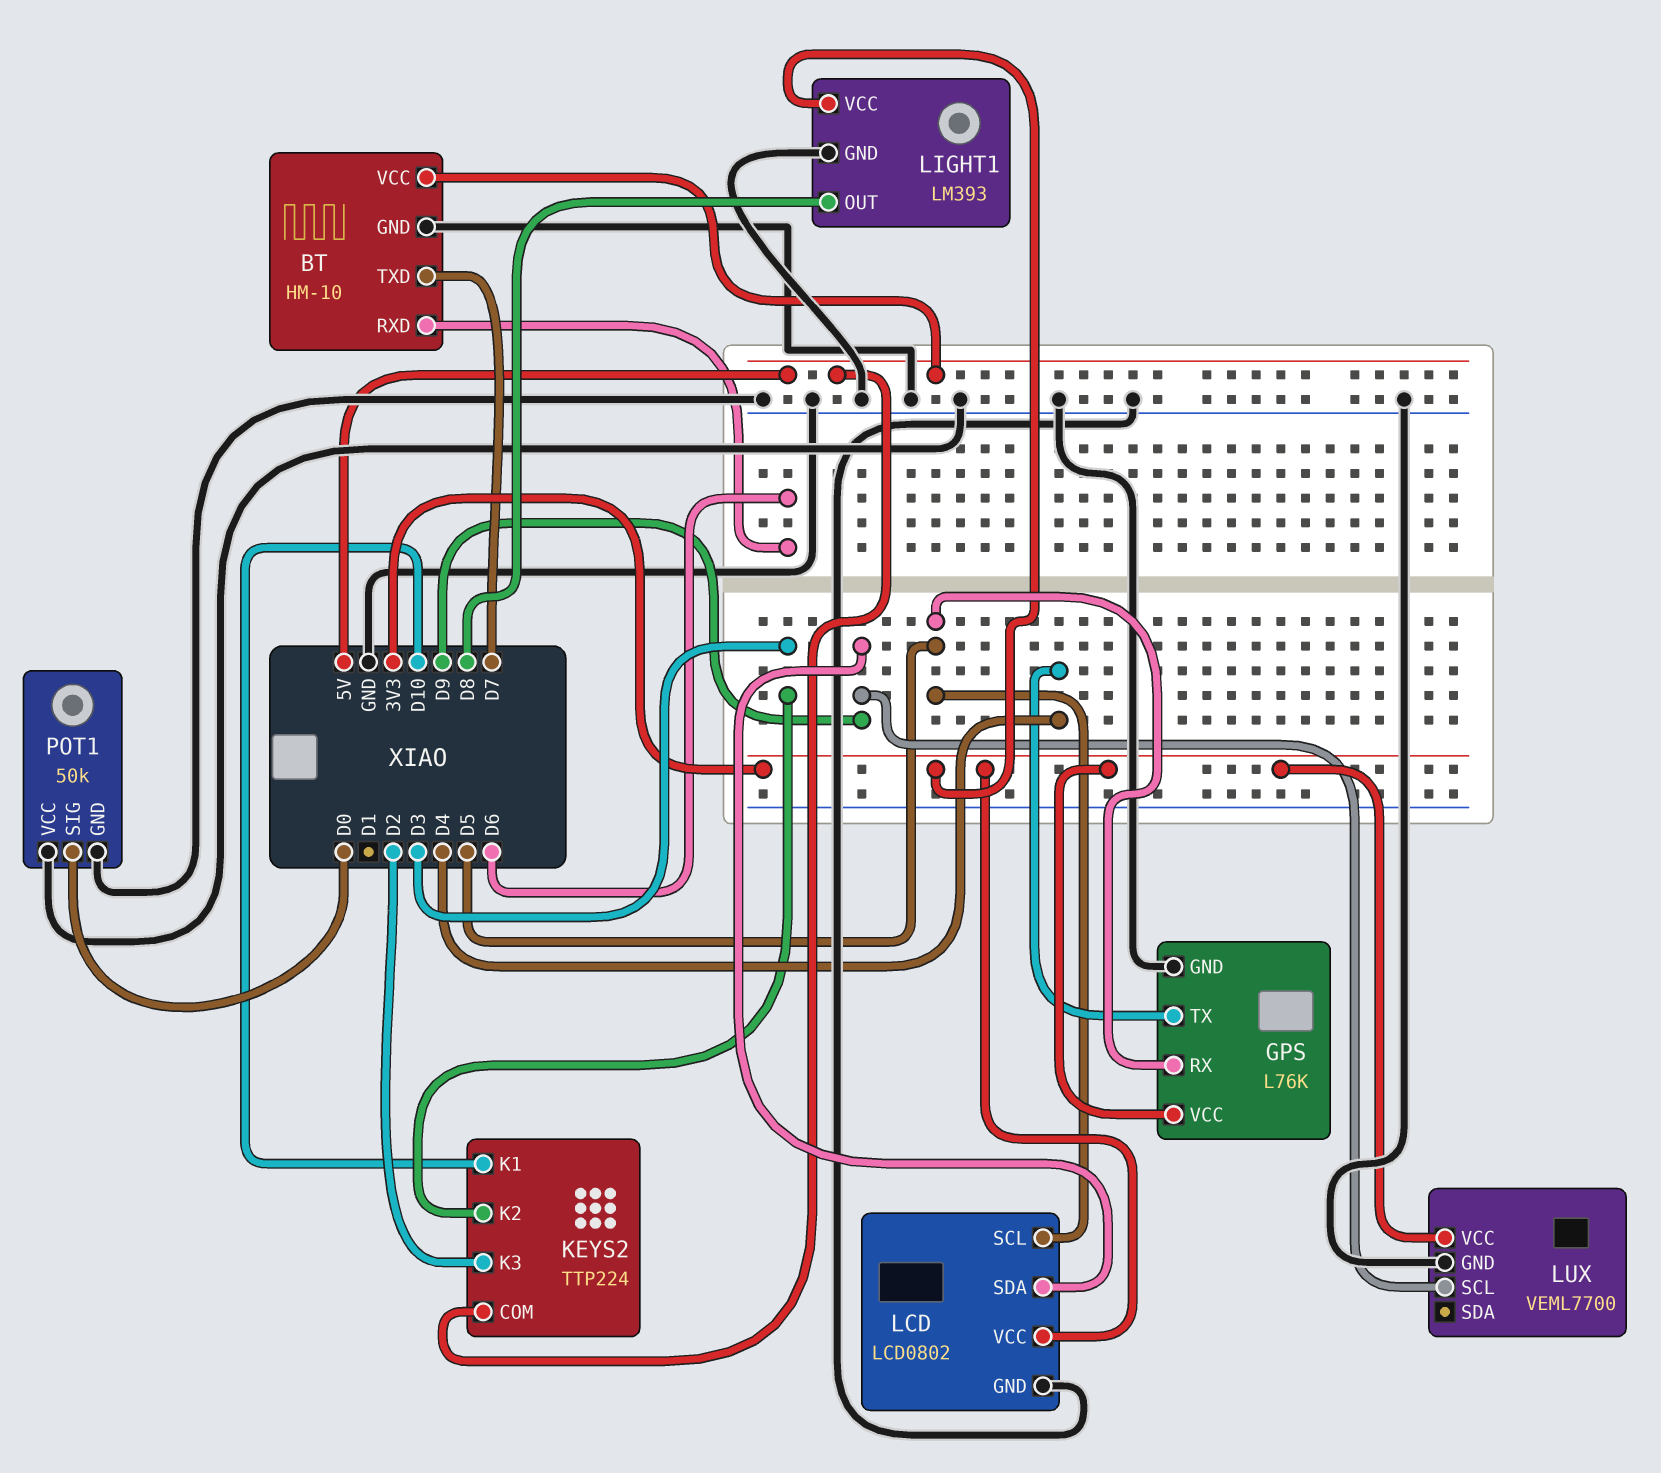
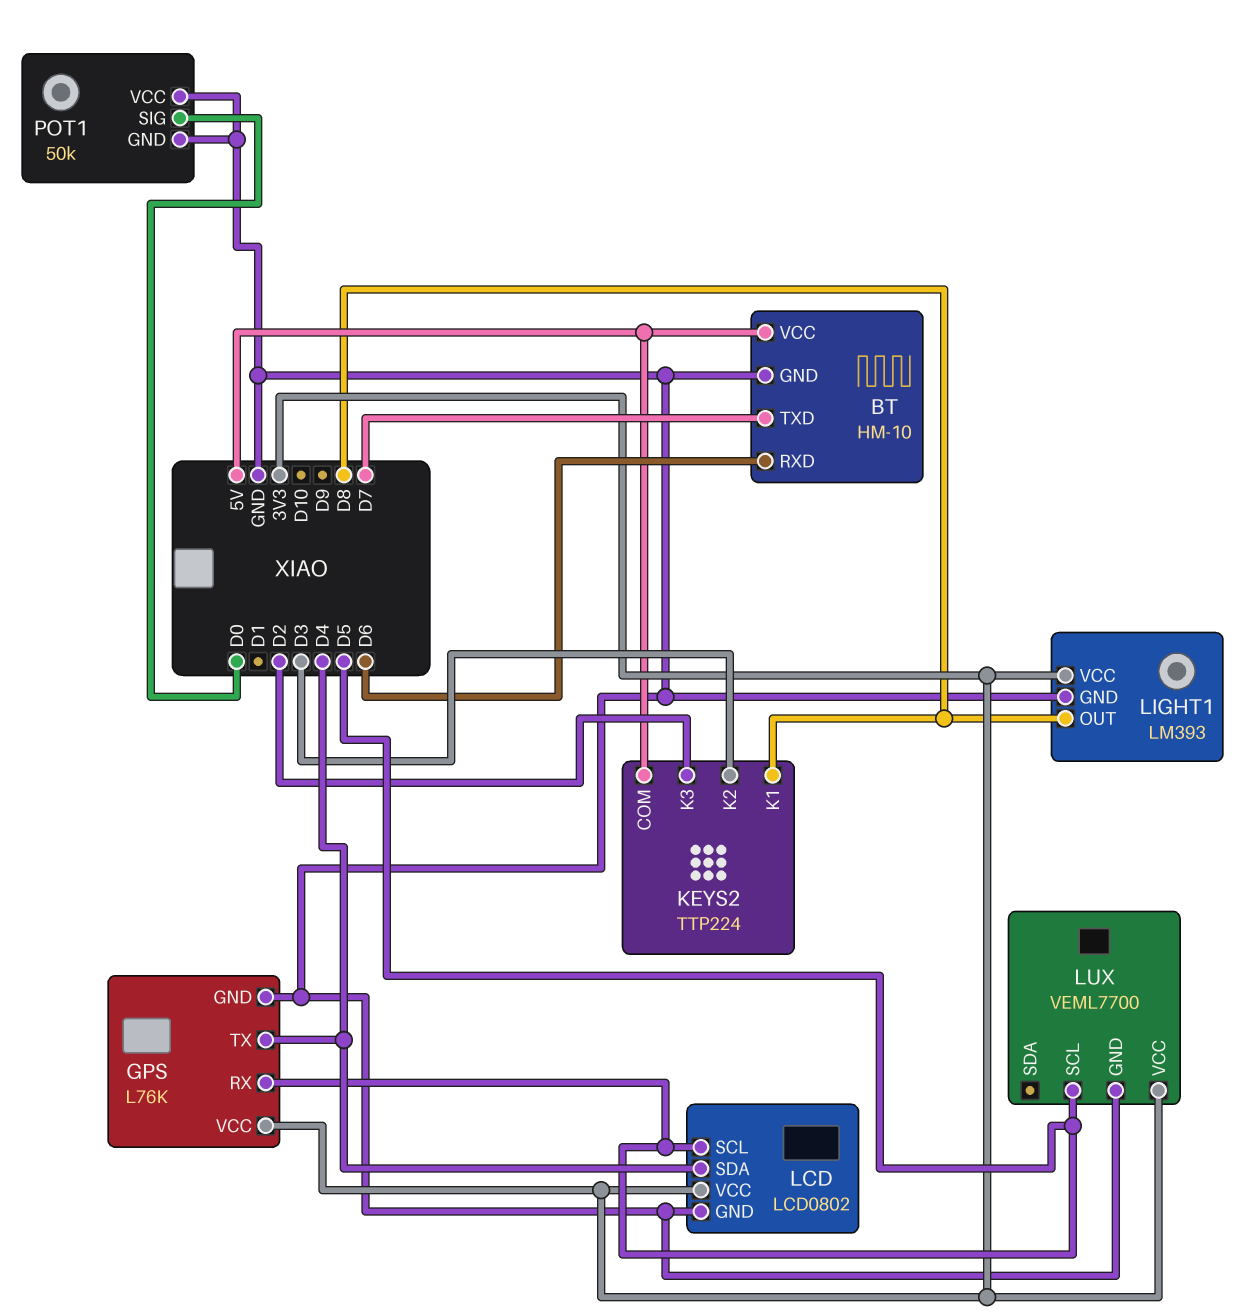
KEYS2 pin K1: D10 -> D8
LCD pin SDA: D9 -> D4
LUX pin SCL: D9 -> D5

